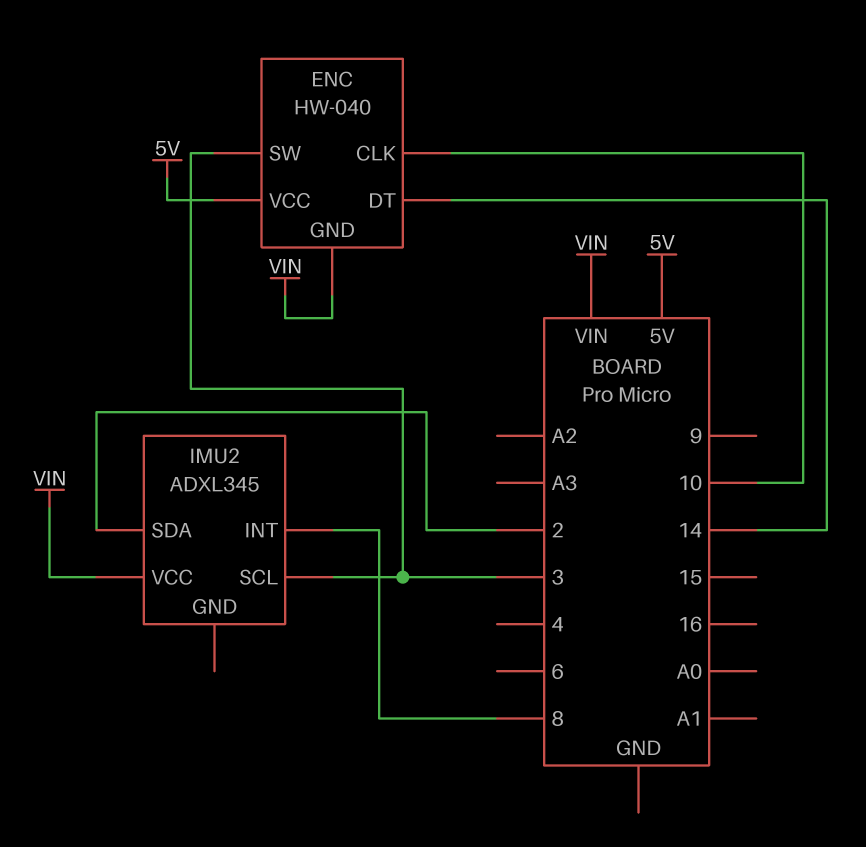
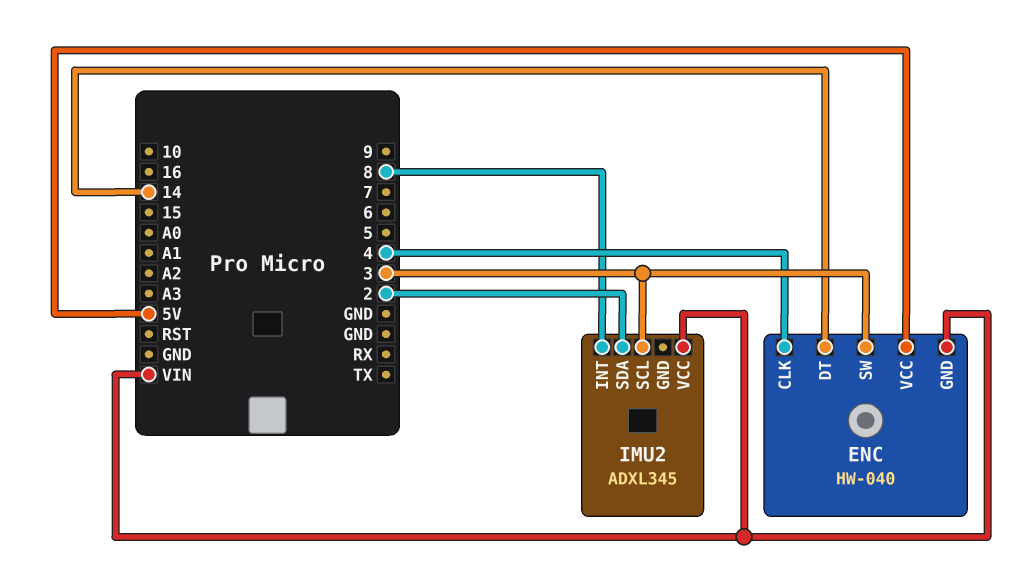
ENC pin CLK: 10 -> 4

